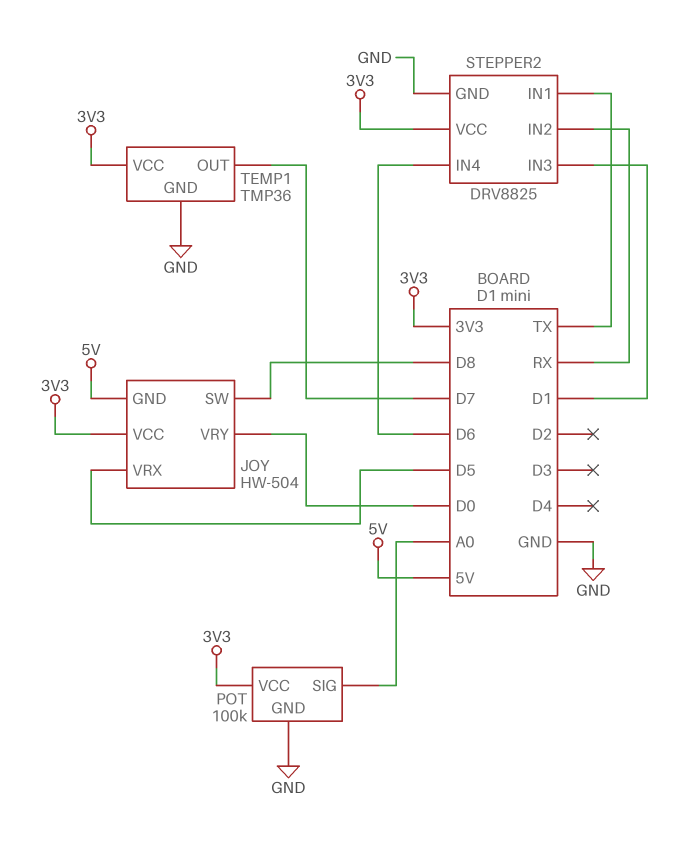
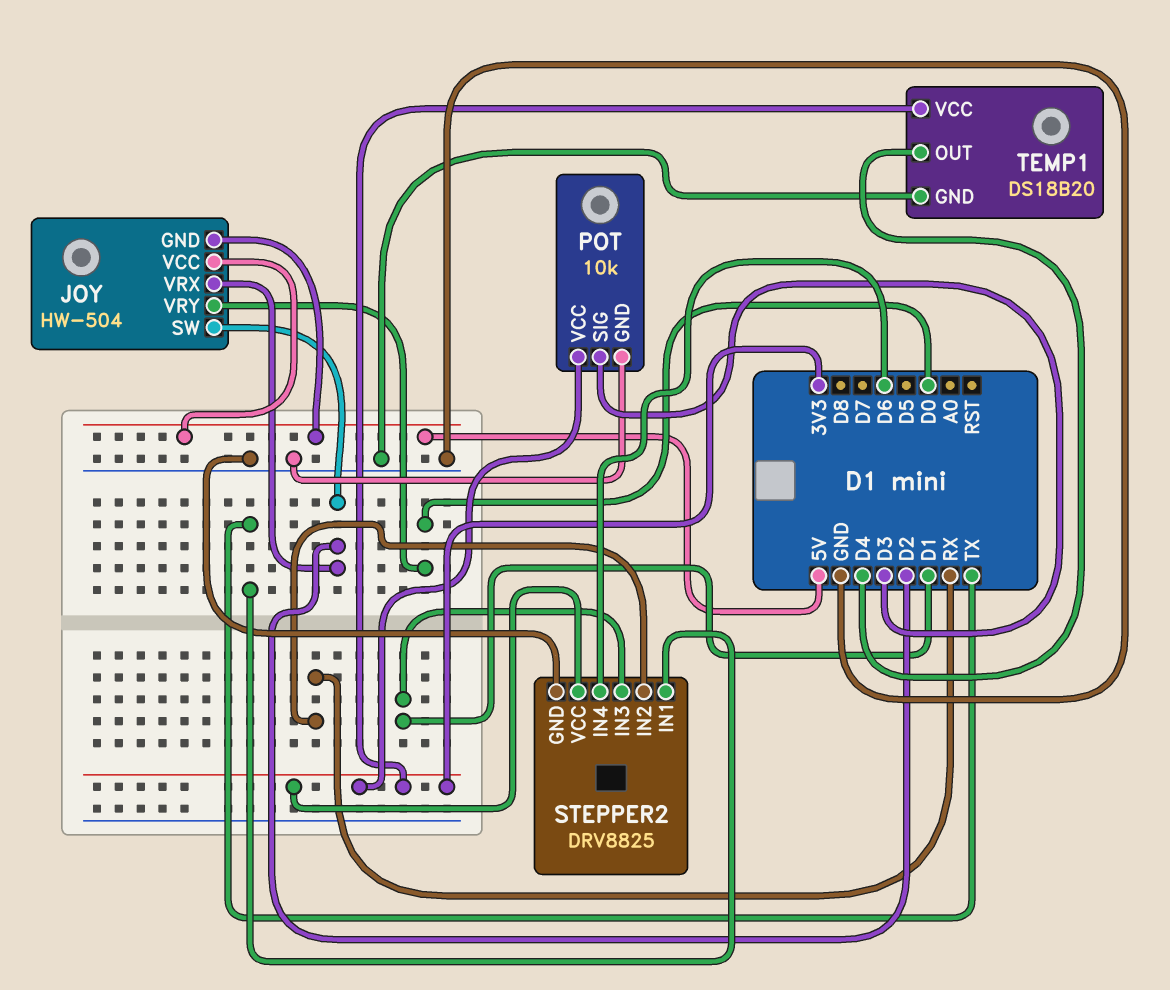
JOY pin SW: D8 -> D2
JOY pin VCC: 3V3 -> 5V
JOY pin VRX: D5 -> D2
POT: 100k -> 10k
POT pin SIG: A0 -> D3
TEMP1: TMP36 -> DS18B20
TEMP1 pin OUT: D7 -> D4

